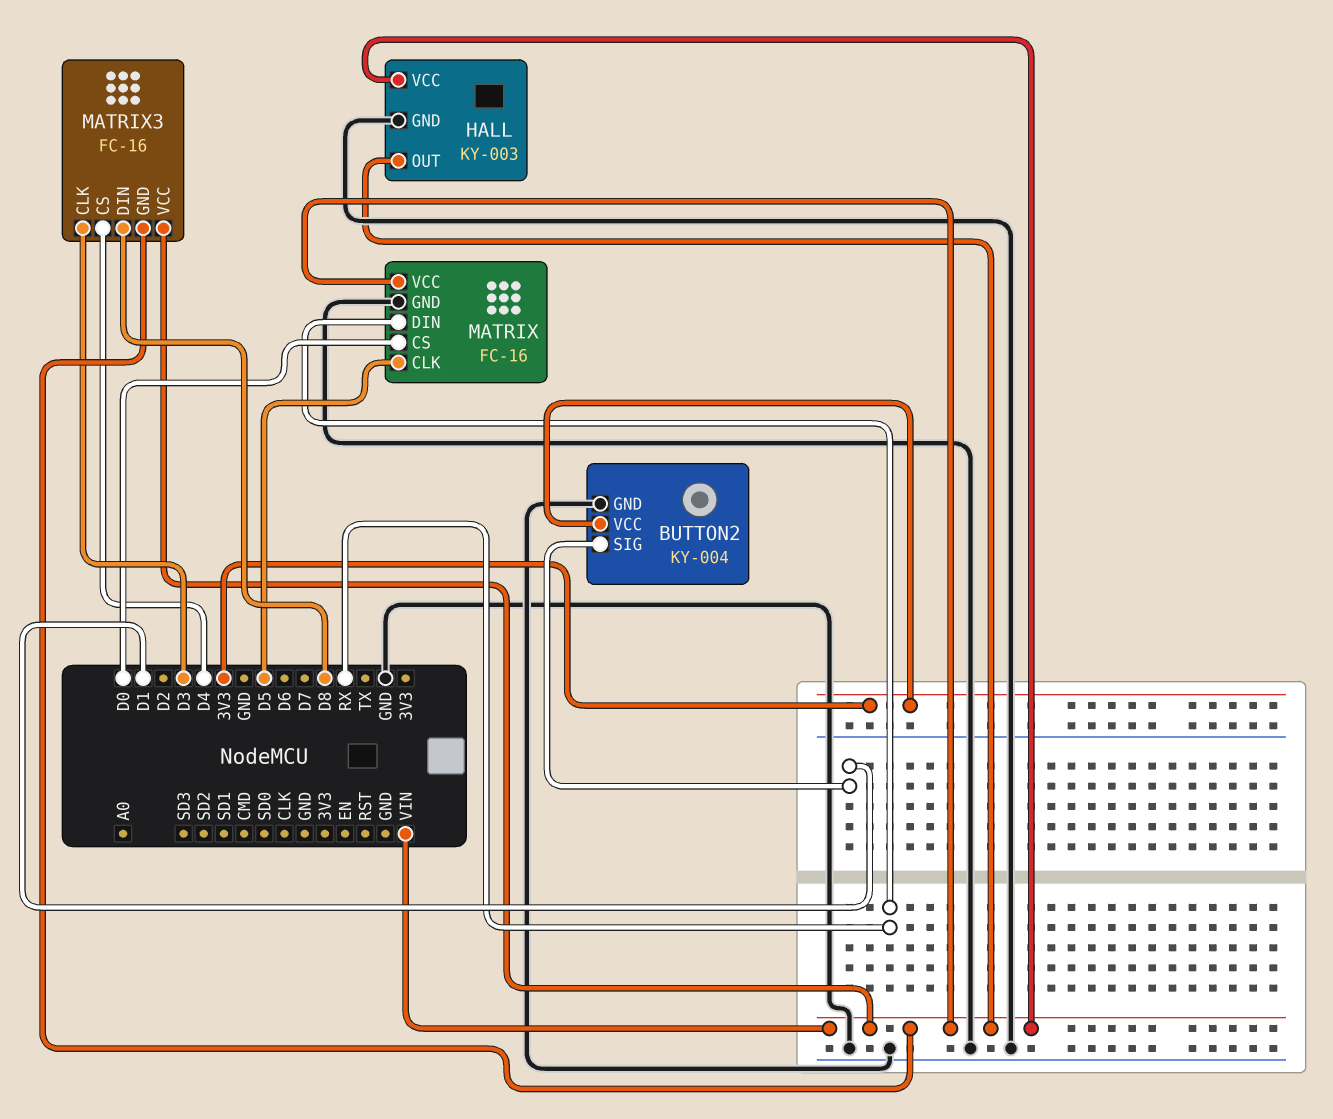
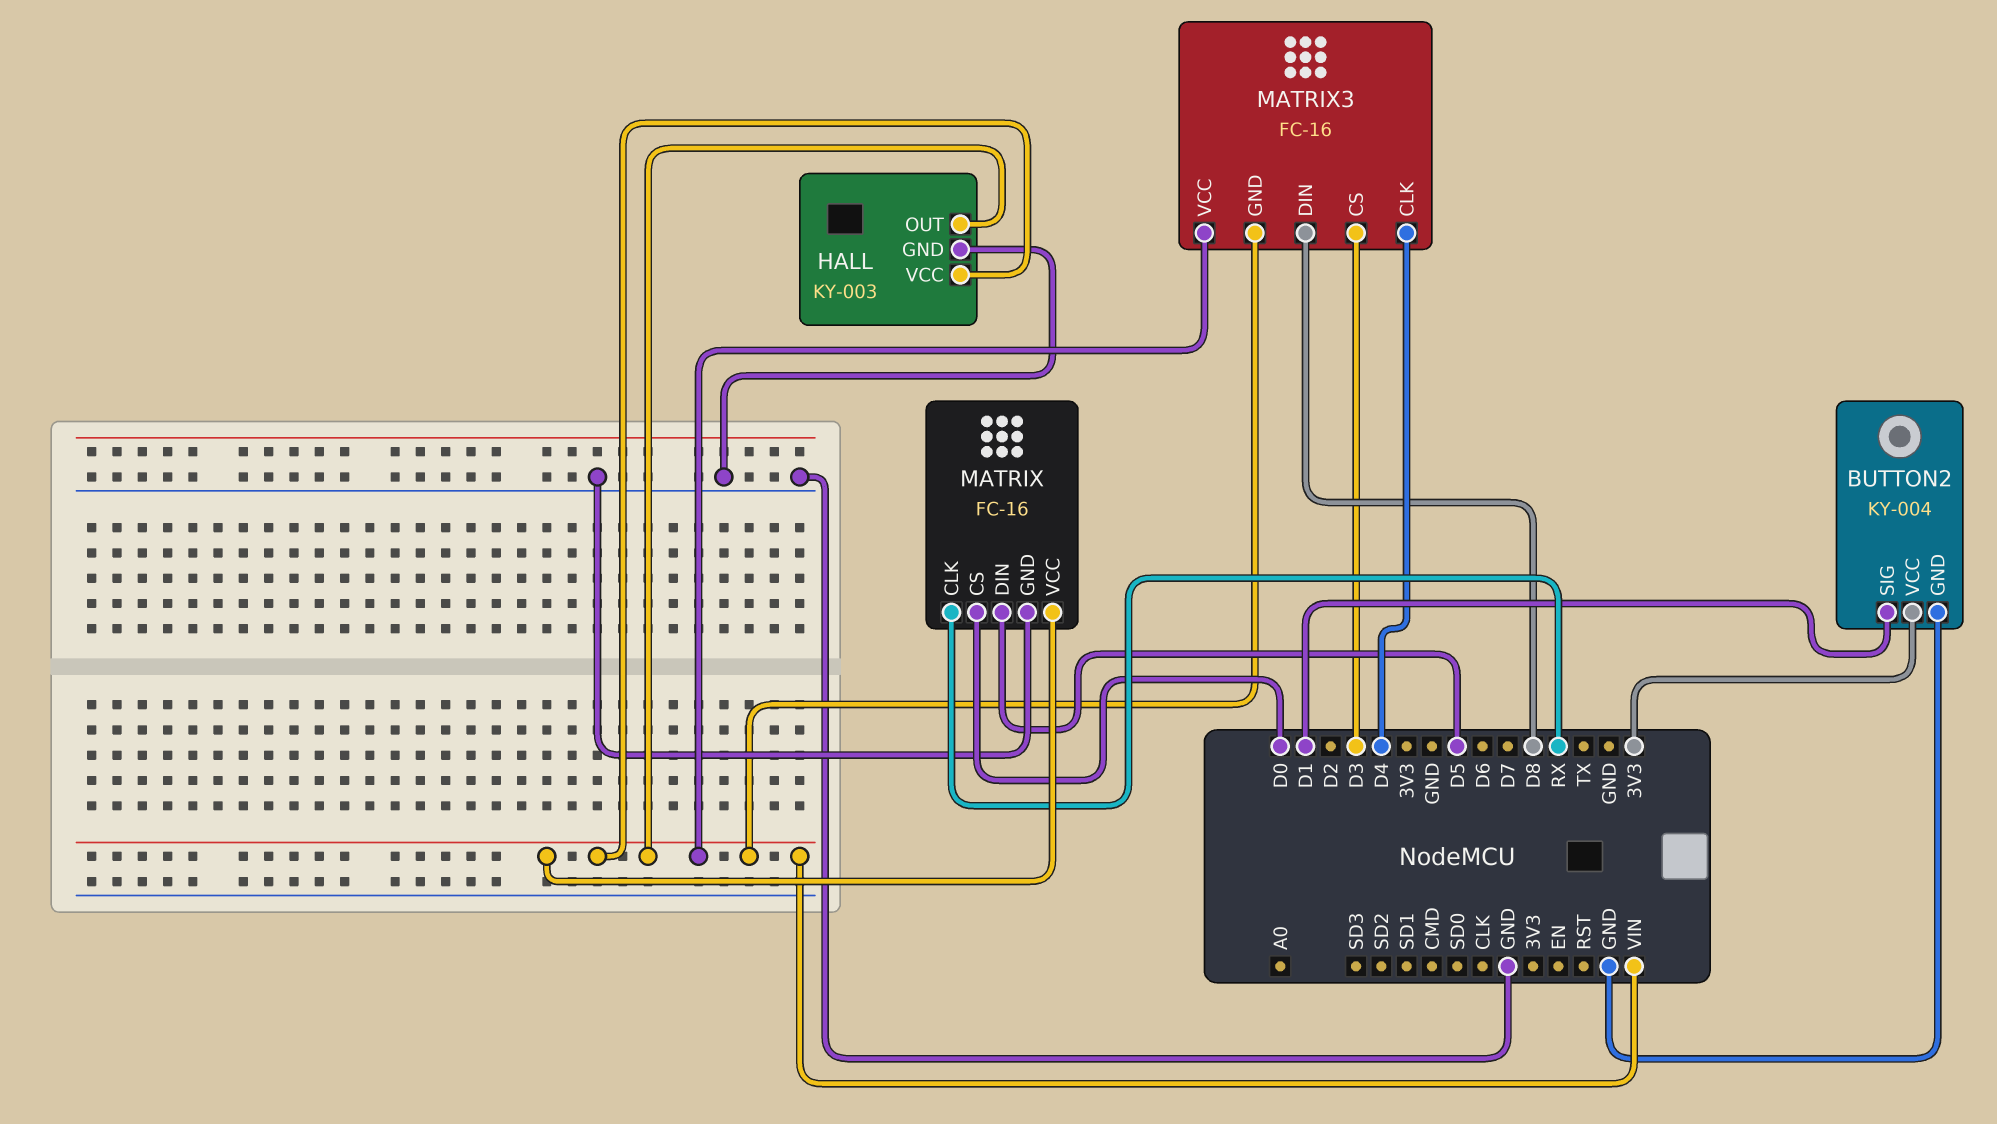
MATRIX pin CLK: D5 -> RX
MATRIX pin DIN: RX -> D5
MATRIX3 pin CLK: D3 -> D4
MATRIX3 pin CS: D4 -> D3

